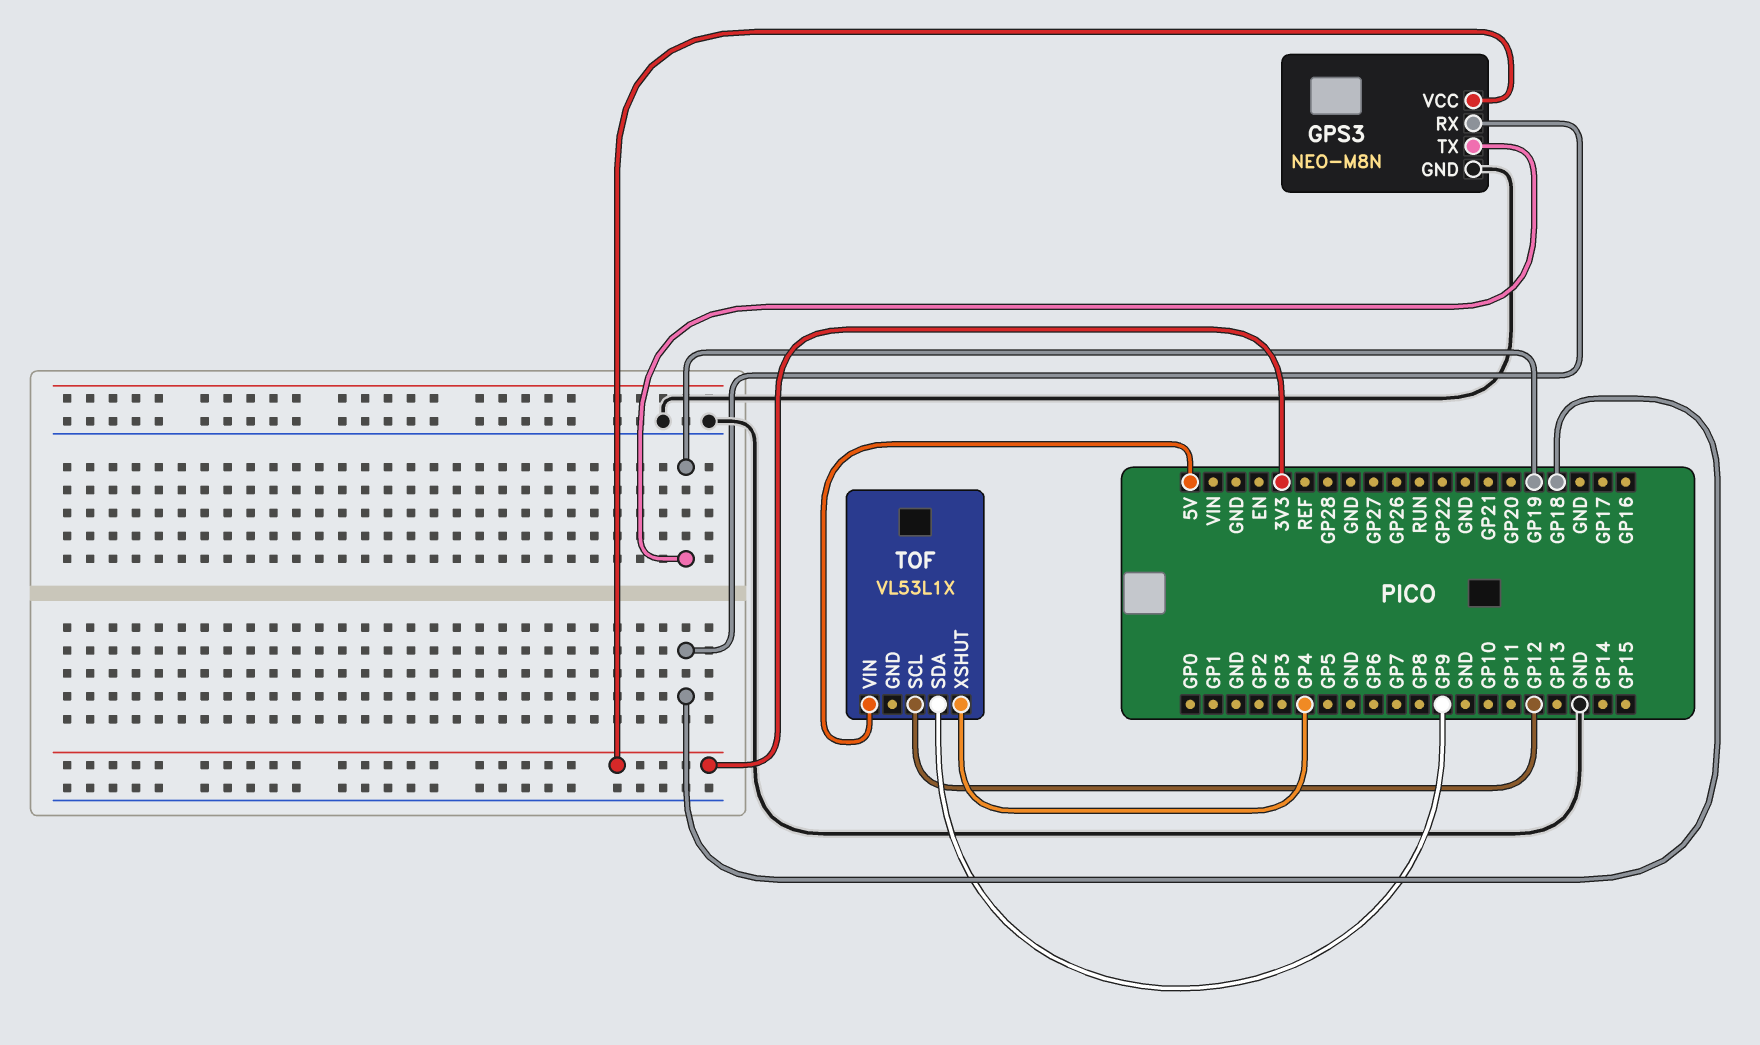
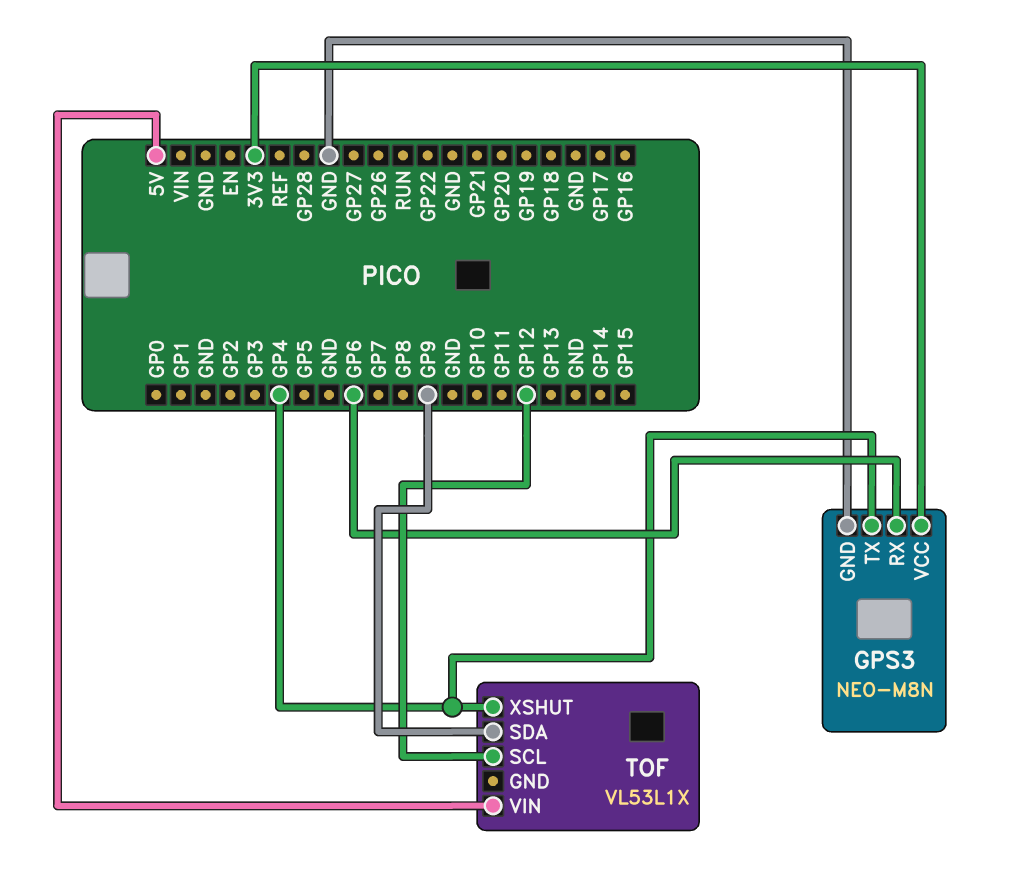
GPS3 pin RX: GP18 -> GP6
GPS3 pin TX: GP19 -> GP4

